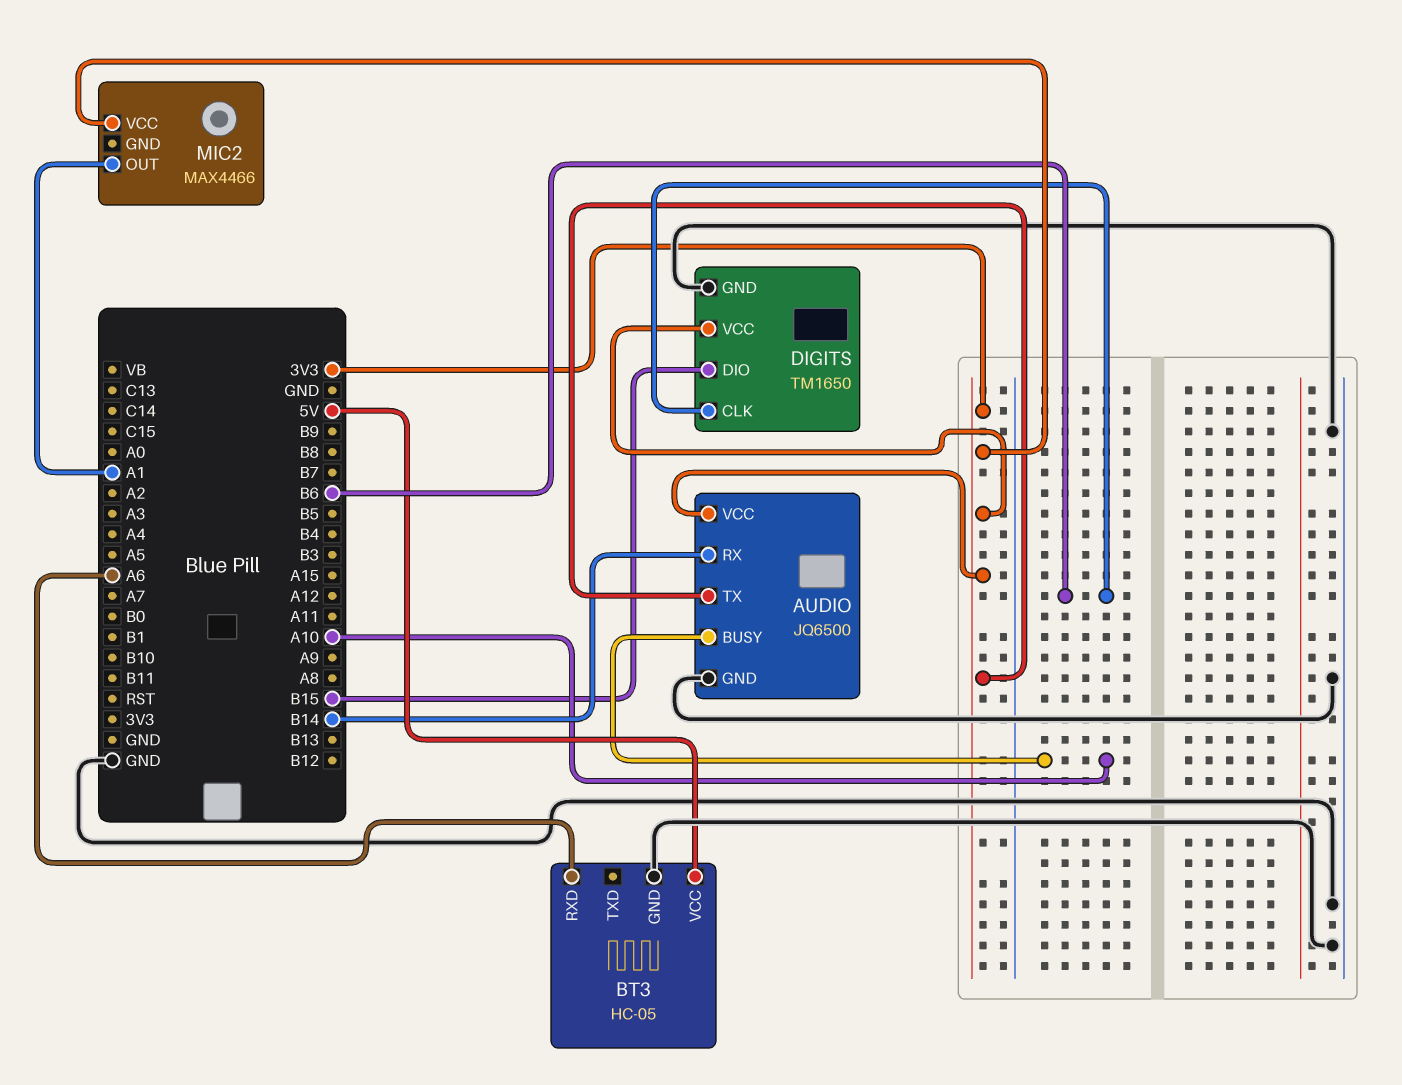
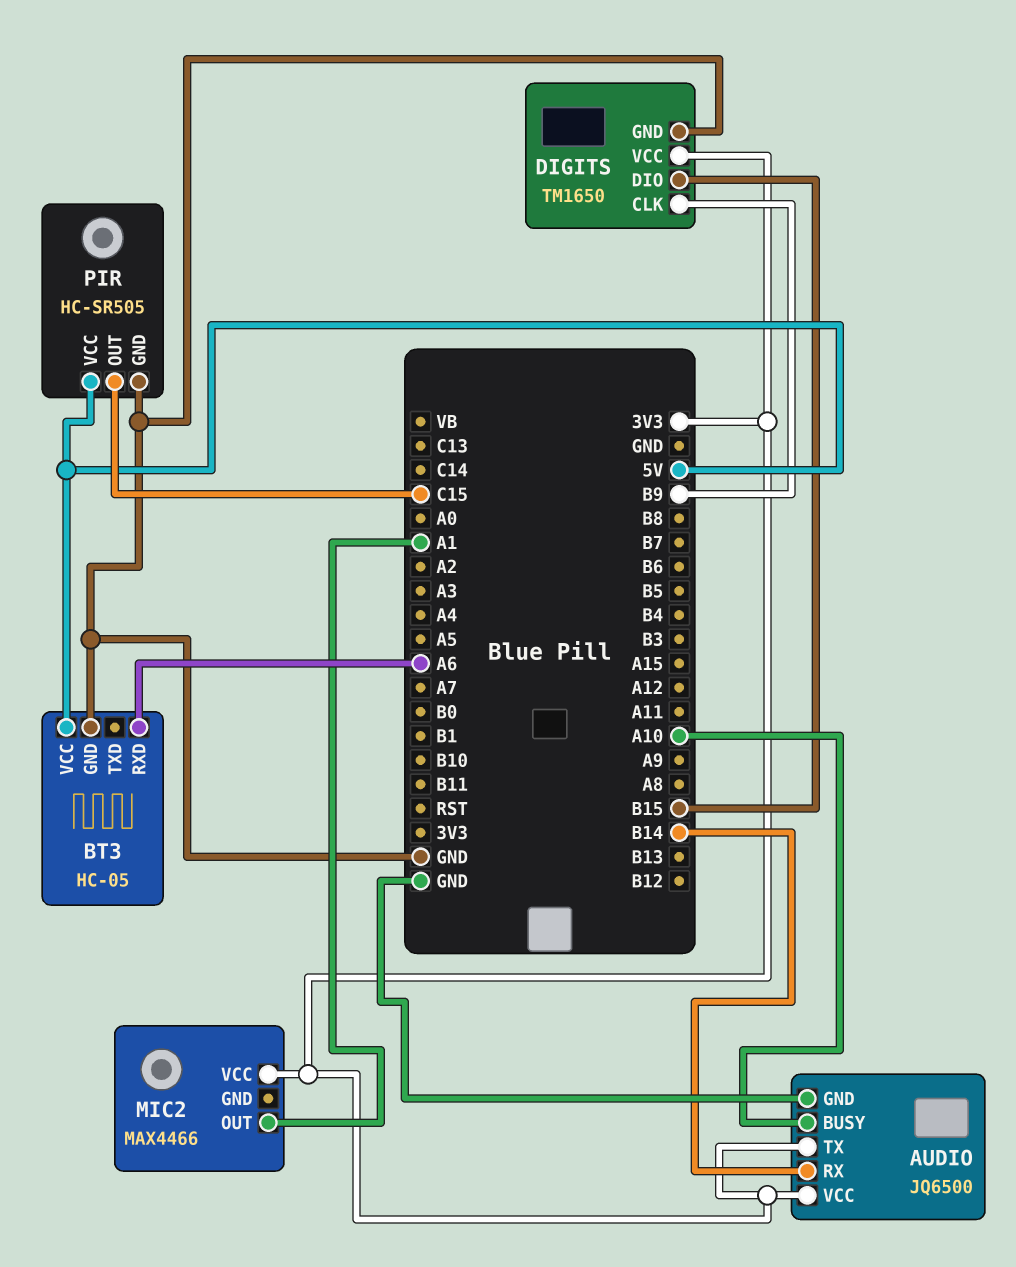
DIGITS pin CLK: B6 -> B9
PIR: none -> HC-SR505
PIR pin GND: none -> GND
PIR pin OUT: none -> C15
PIR pin VCC: none -> 5V

